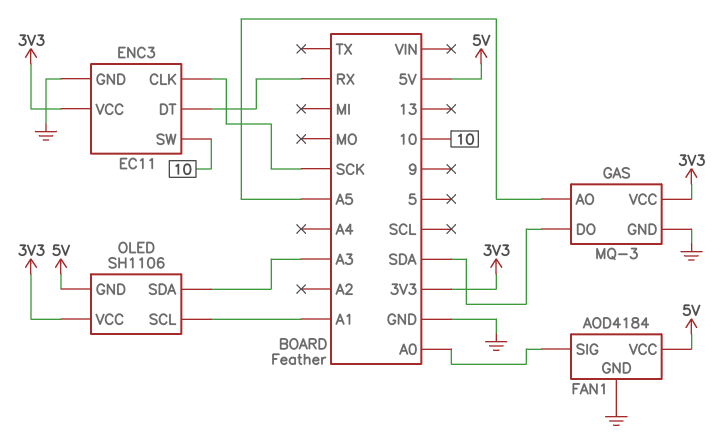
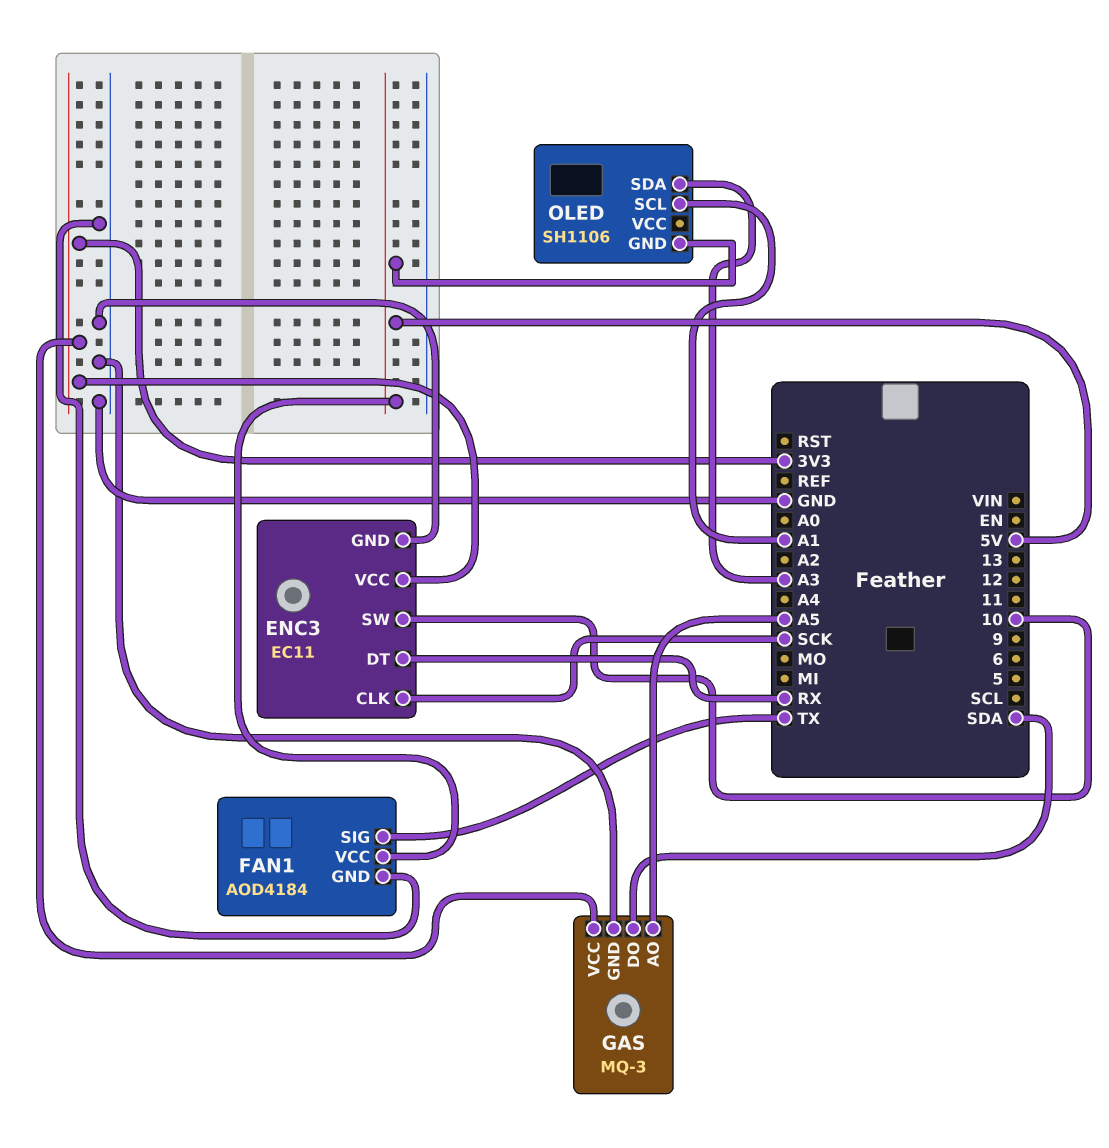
FAN1 pin SIG: A0 -> TX
OLED pin VCC: 3V3 -> none

